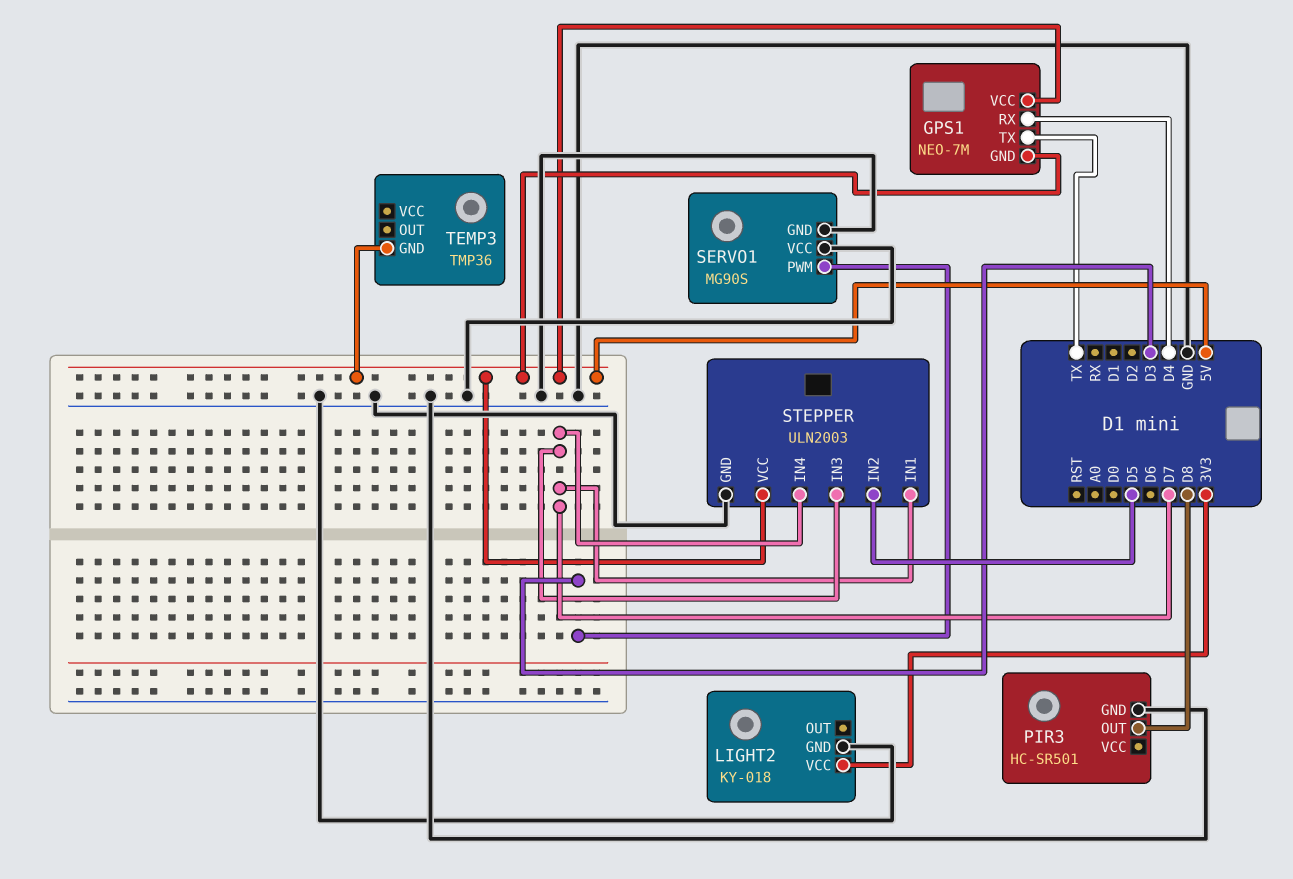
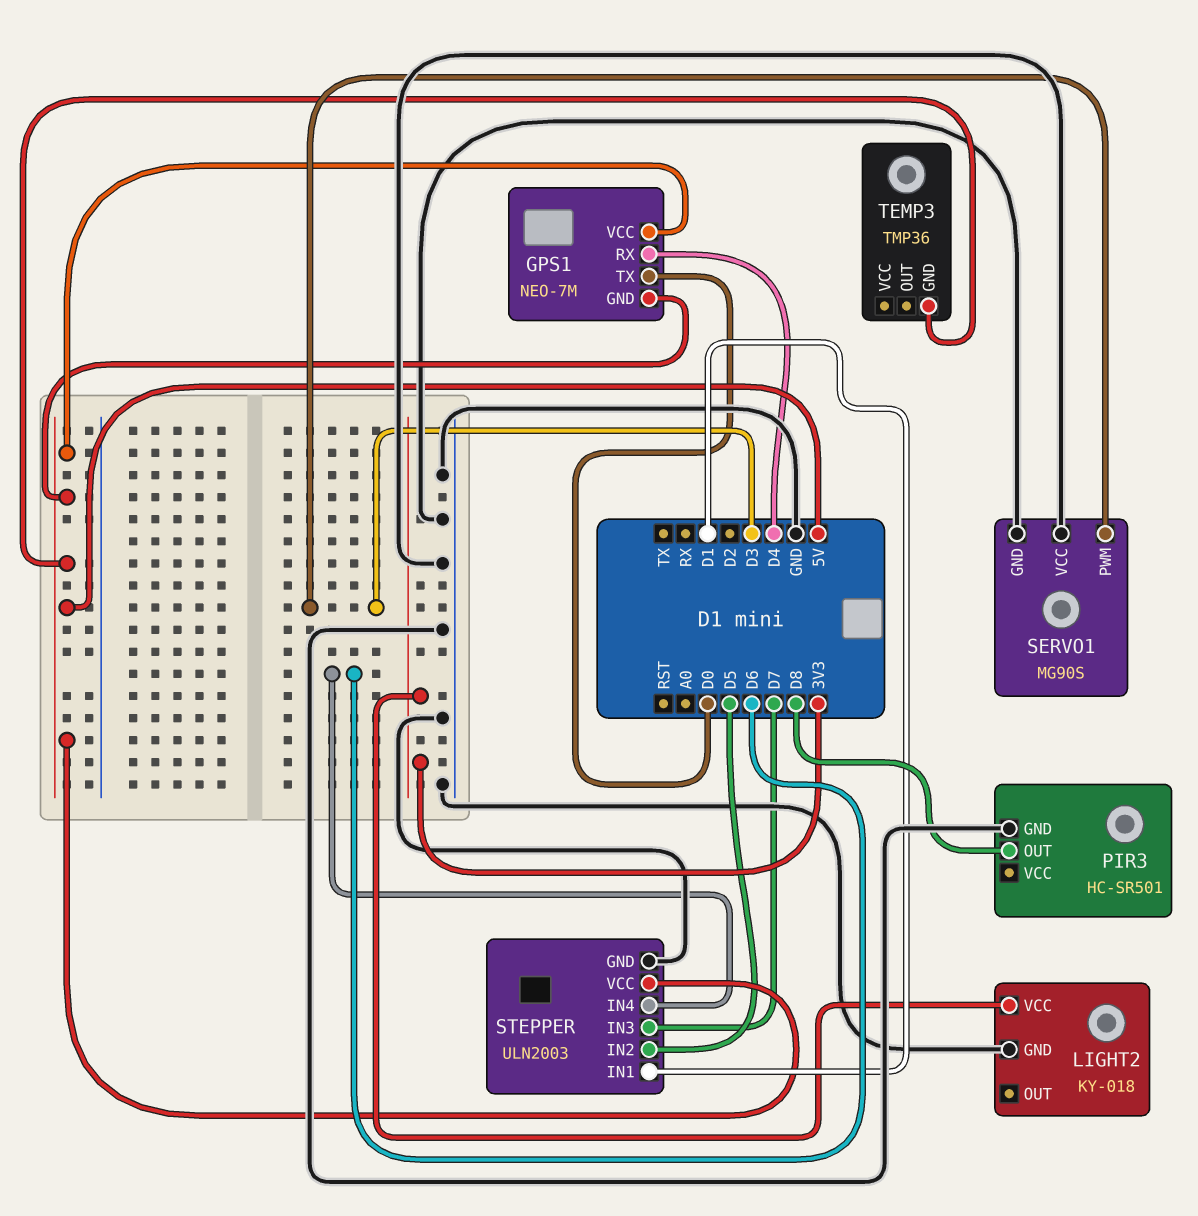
GPS1 pin TX: TX -> D0
STEPPER pin IN1: D7 -> D1
STEPPER pin IN4: D7 -> D6

